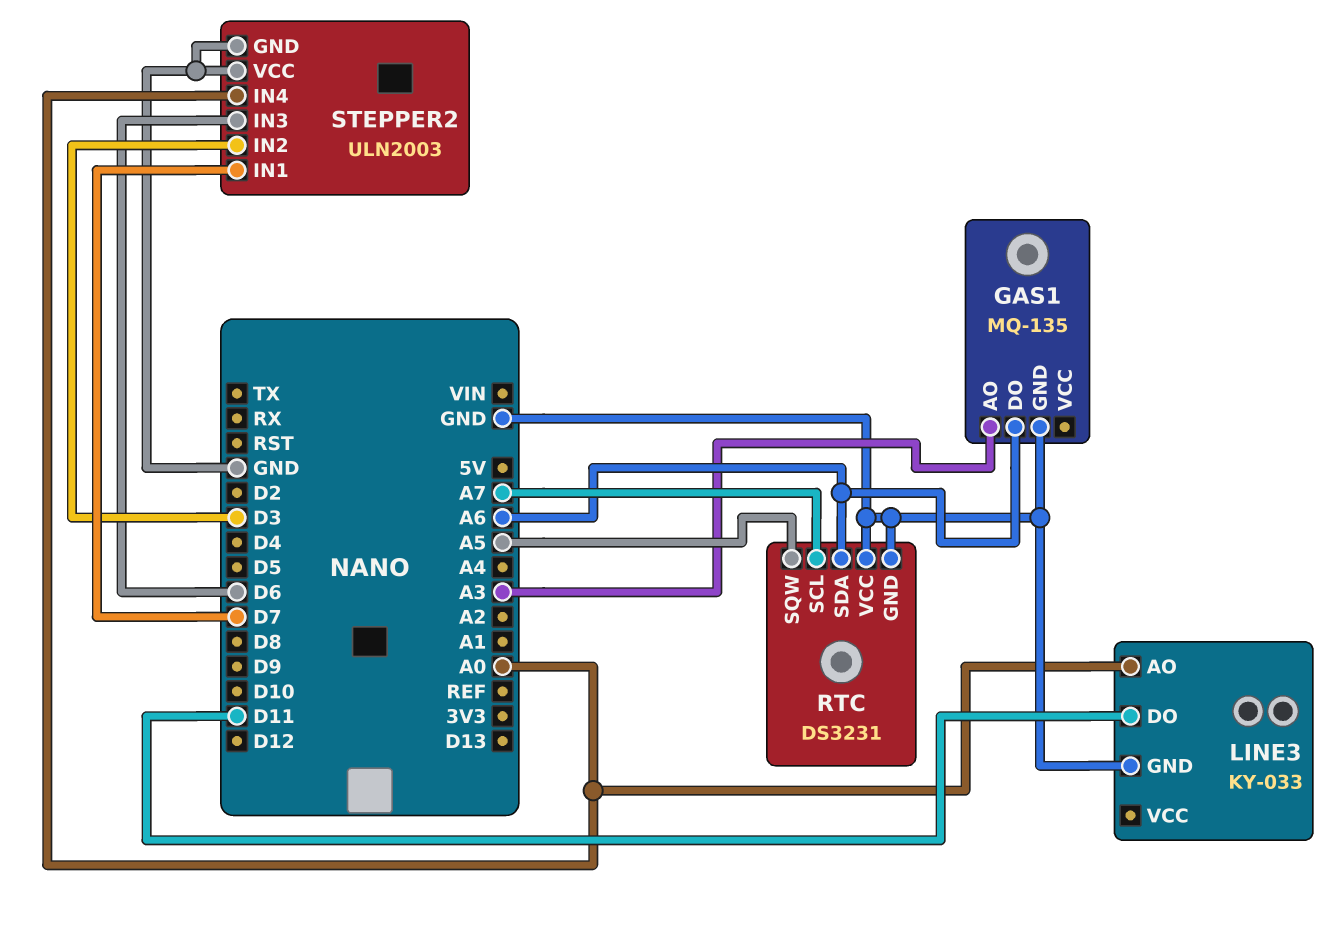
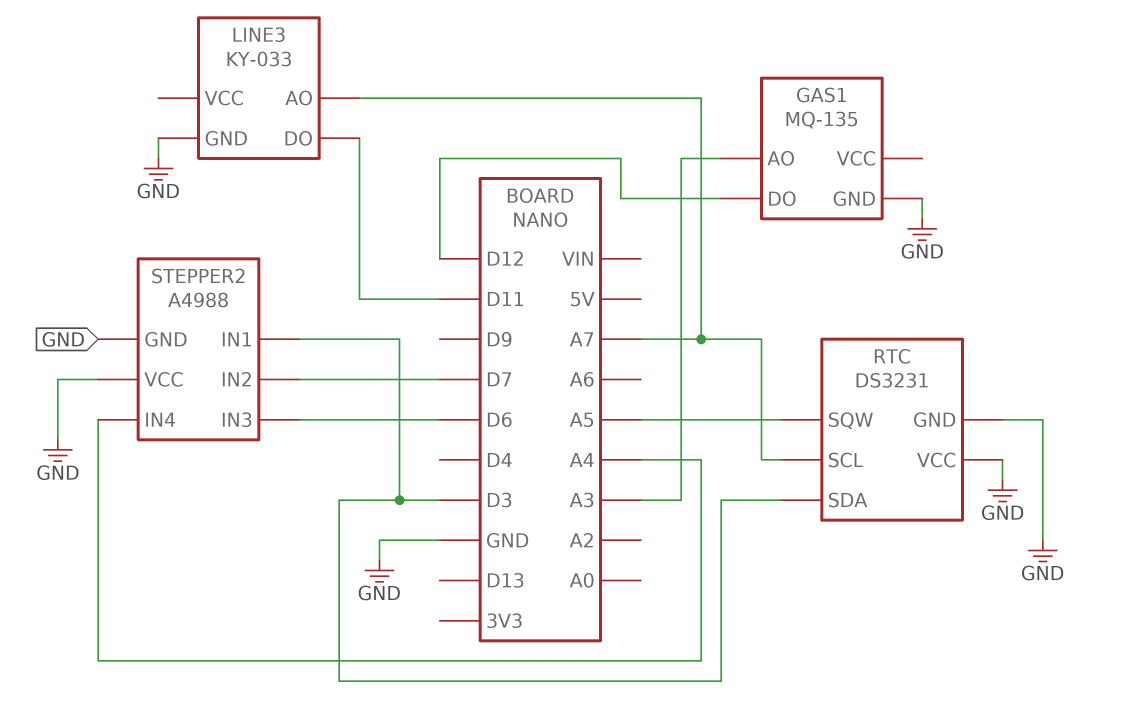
GAS1 pin DO: A6 -> D12
LINE3 pin AO: A0 -> A7
RTC pin SDA: A6 -> D3
STEPPER2: ULN2003 -> A4988
STEPPER2 pin IN1: D7 -> D3
STEPPER2 pin IN2: D3 -> D7
STEPPER2 pin IN4: A0 -> A4

